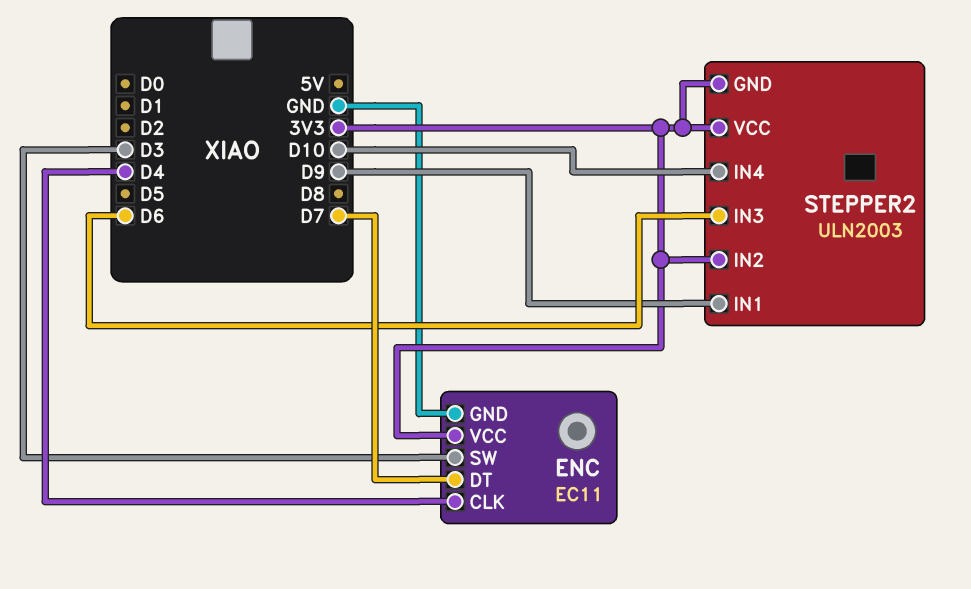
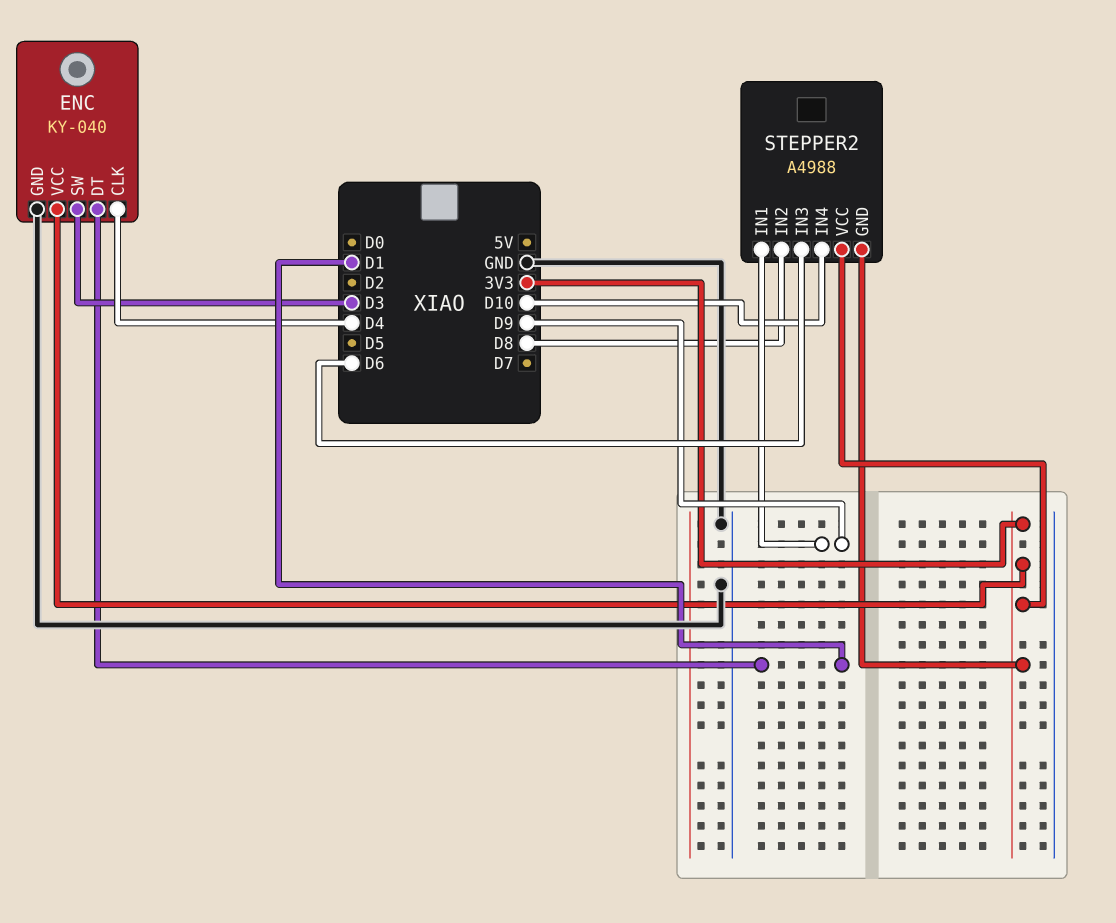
ENC: EC11 -> KY-040
ENC pin DT: D7 -> D1
STEPPER2: ULN2003 -> A4988
STEPPER2 pin IN2: 3V3 -> D8

